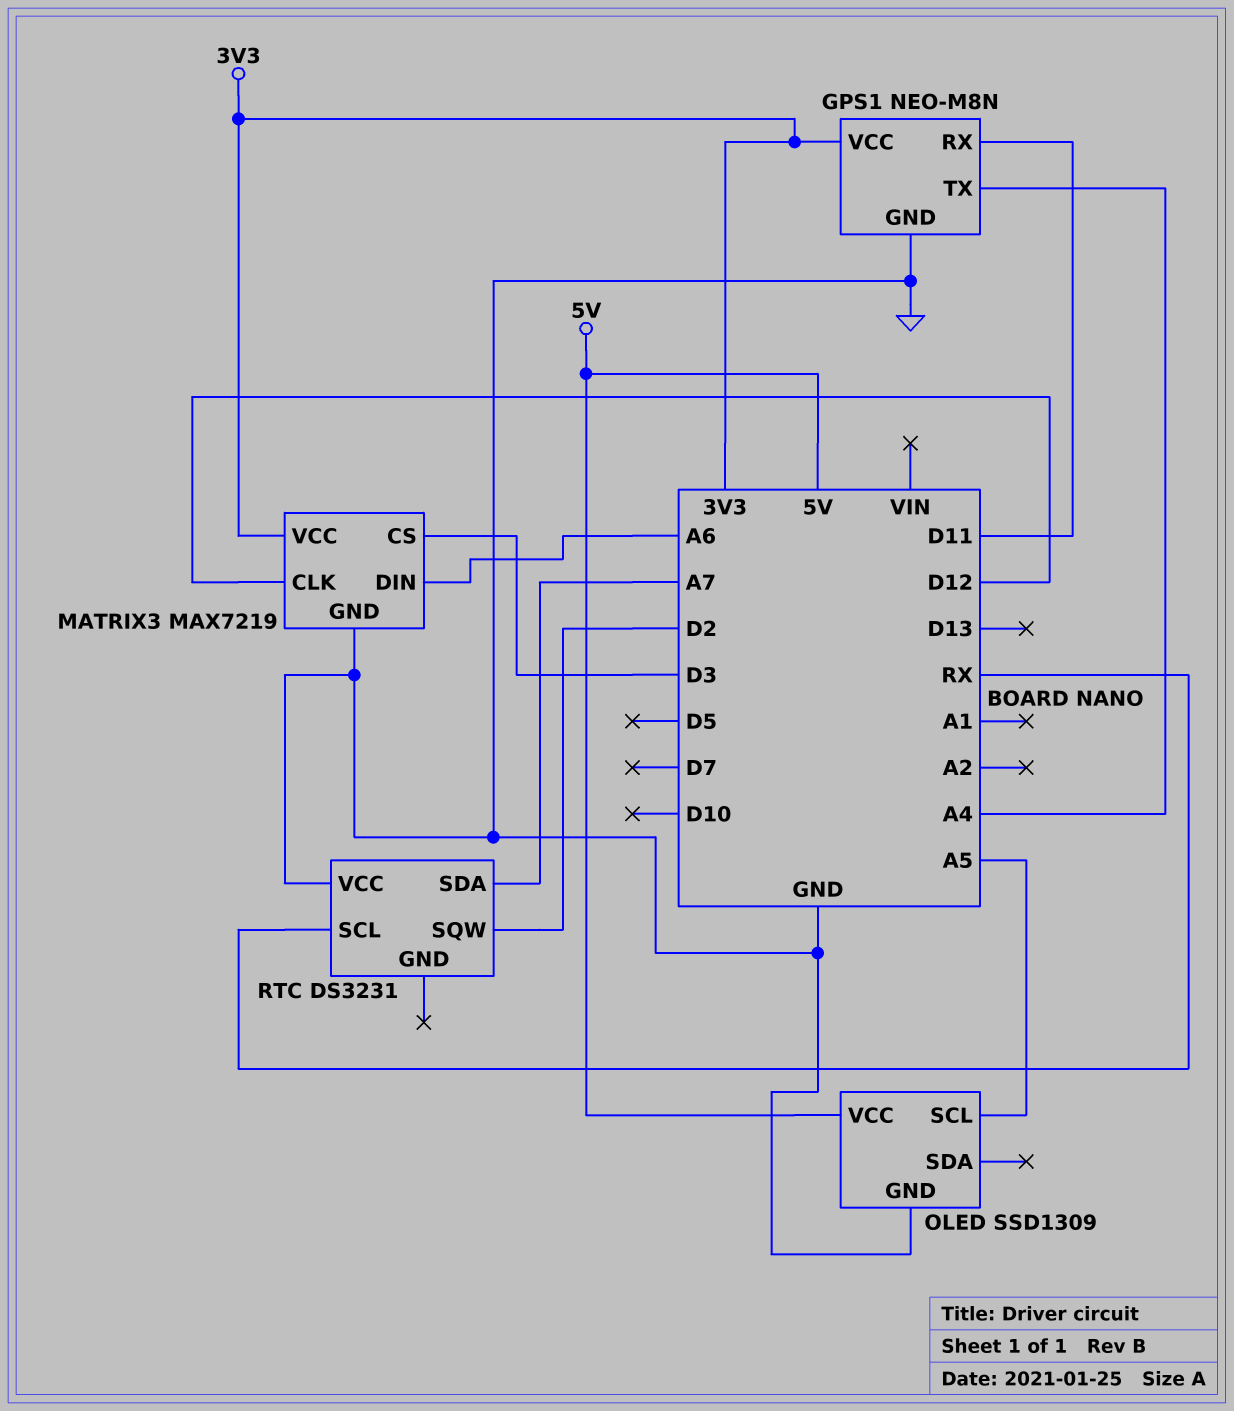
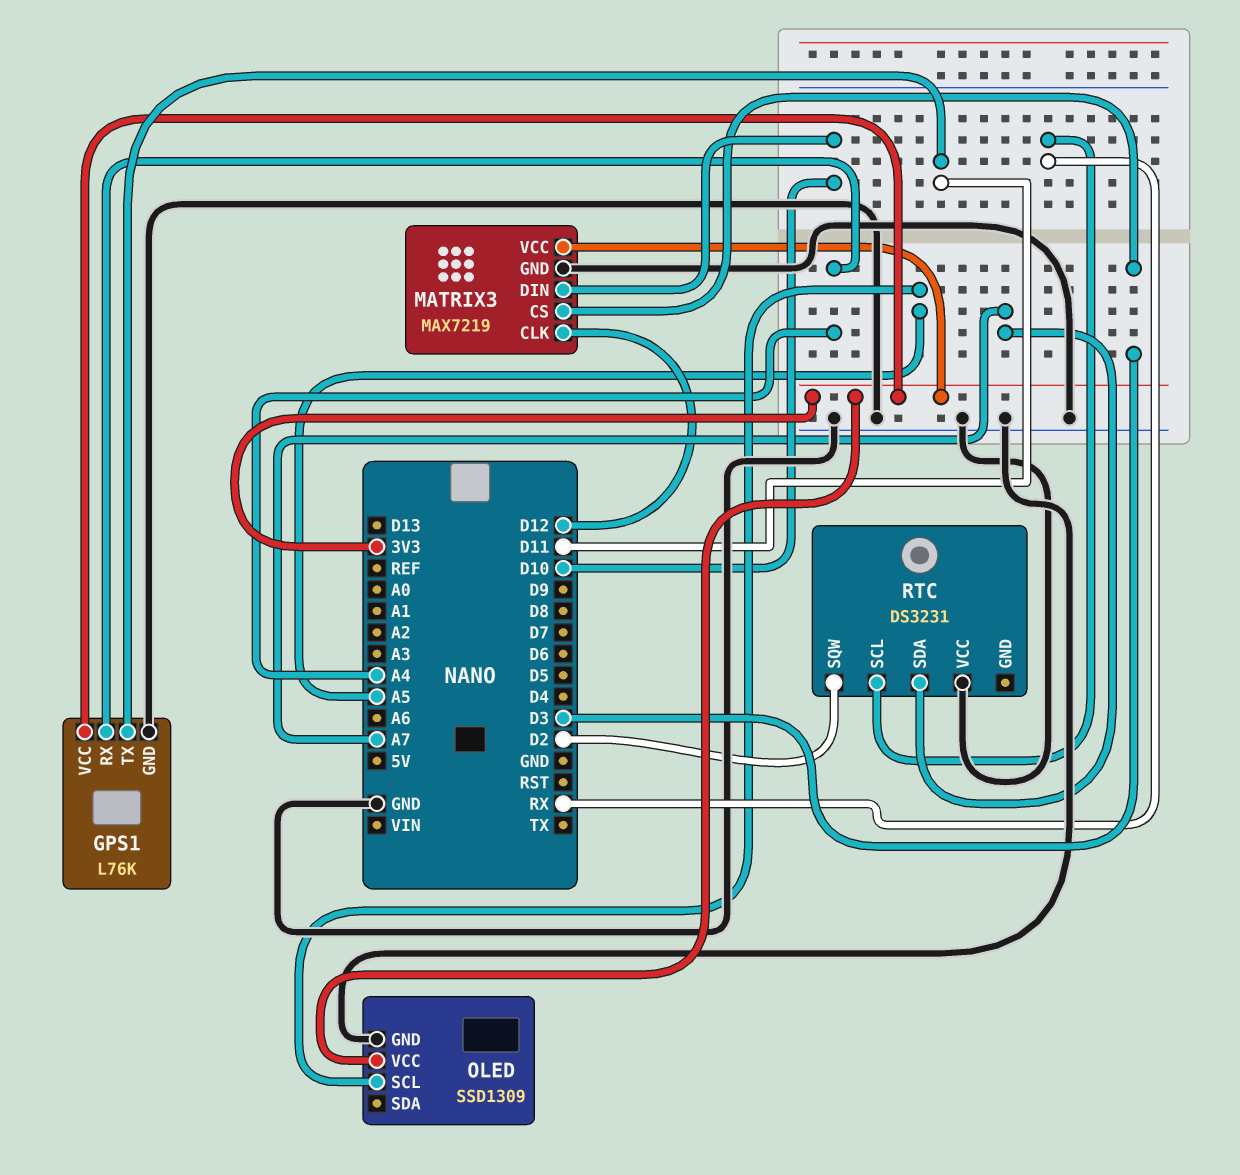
GPS1: NEO-M8N -> L76K
GPS1 pin RX: D11 -> A4
GPS1 pin TX: A4 -> D11
MATRIX3 pin DIN: A6 -> D10
OLED pin VCC: 5V -> 3V3

